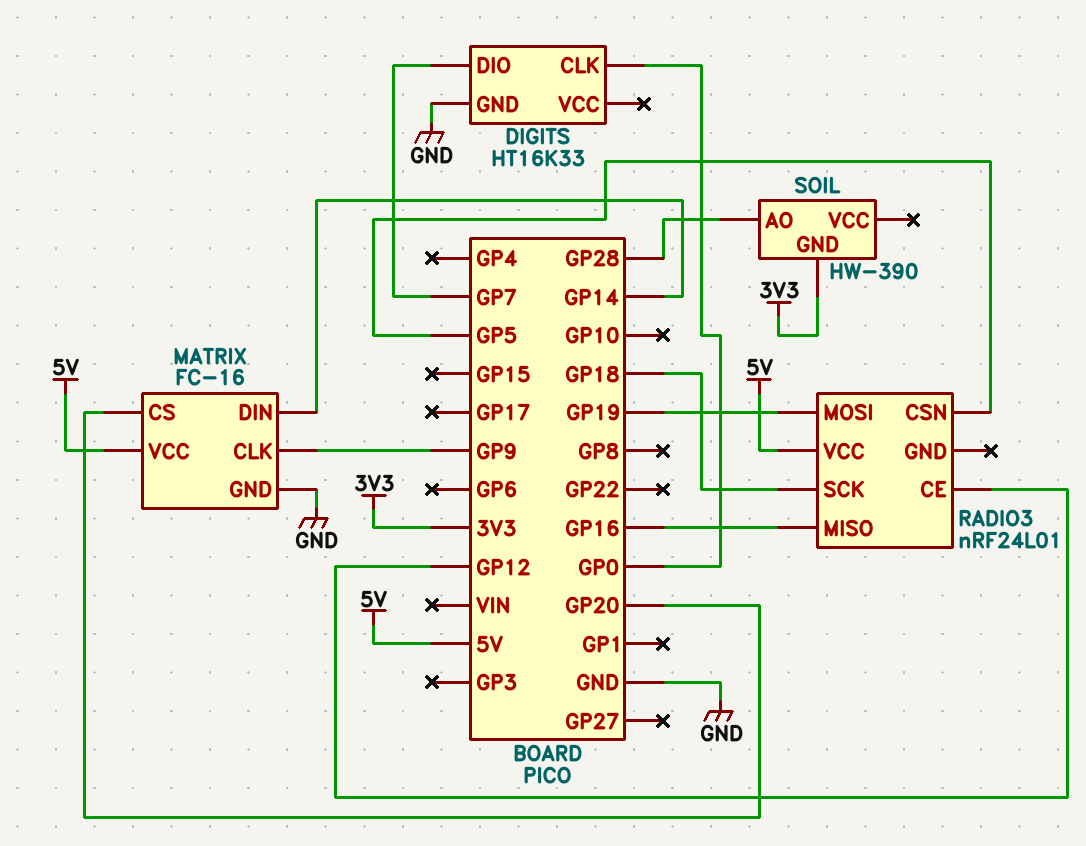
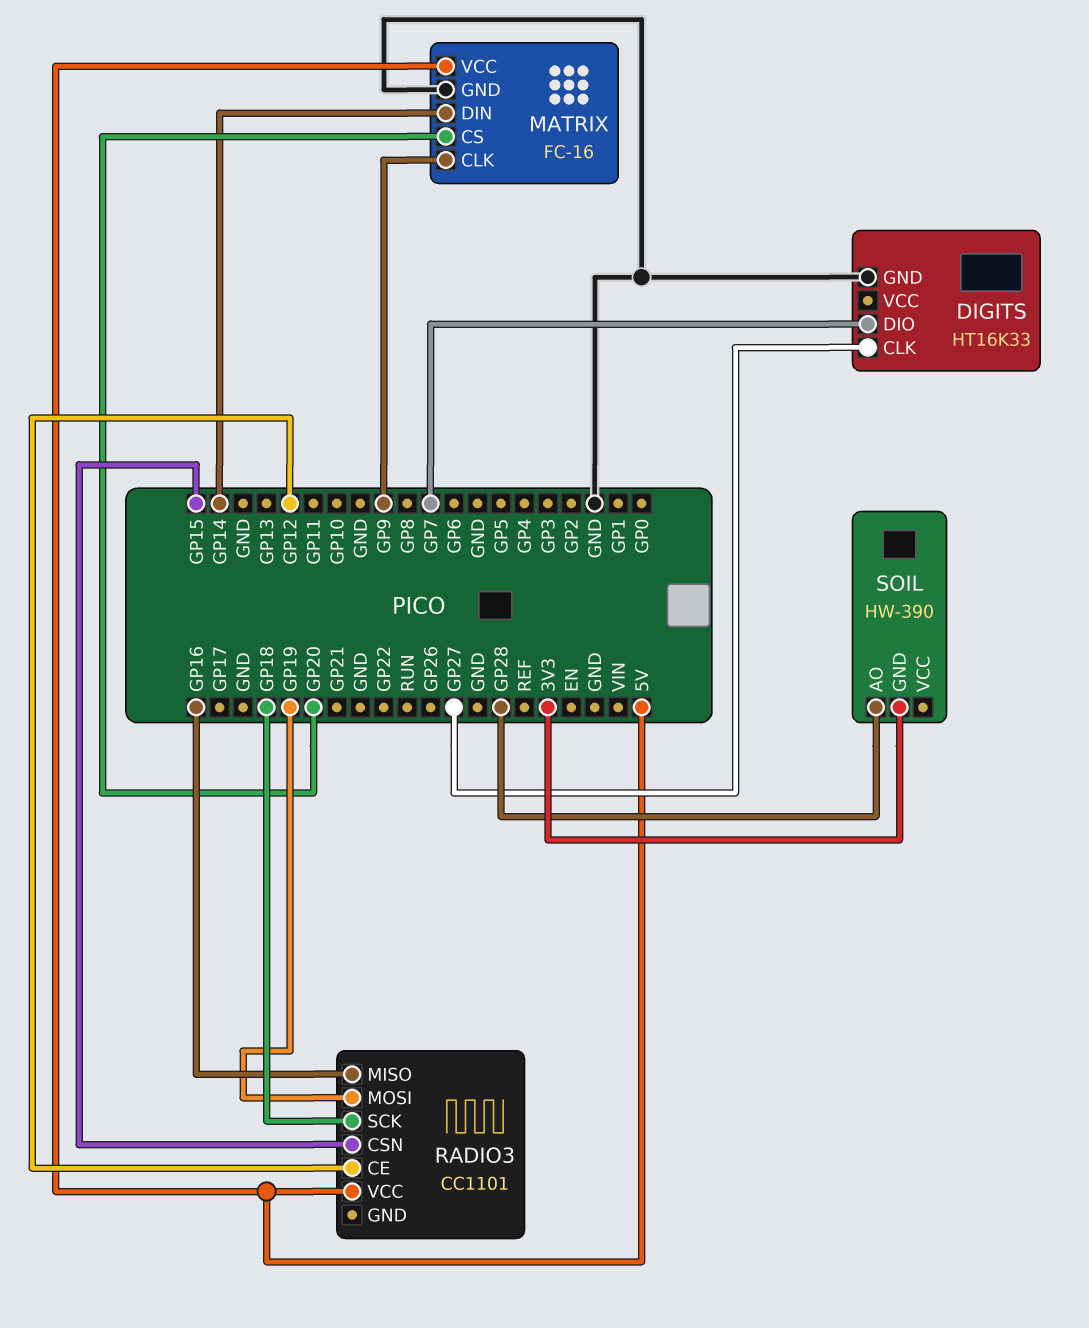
DIGITS pin CLK: GP0 -> GP27
RADIO3: nRF24L01 -> CC1101
RADIO3 pin CSN: GP5 -> GP15

